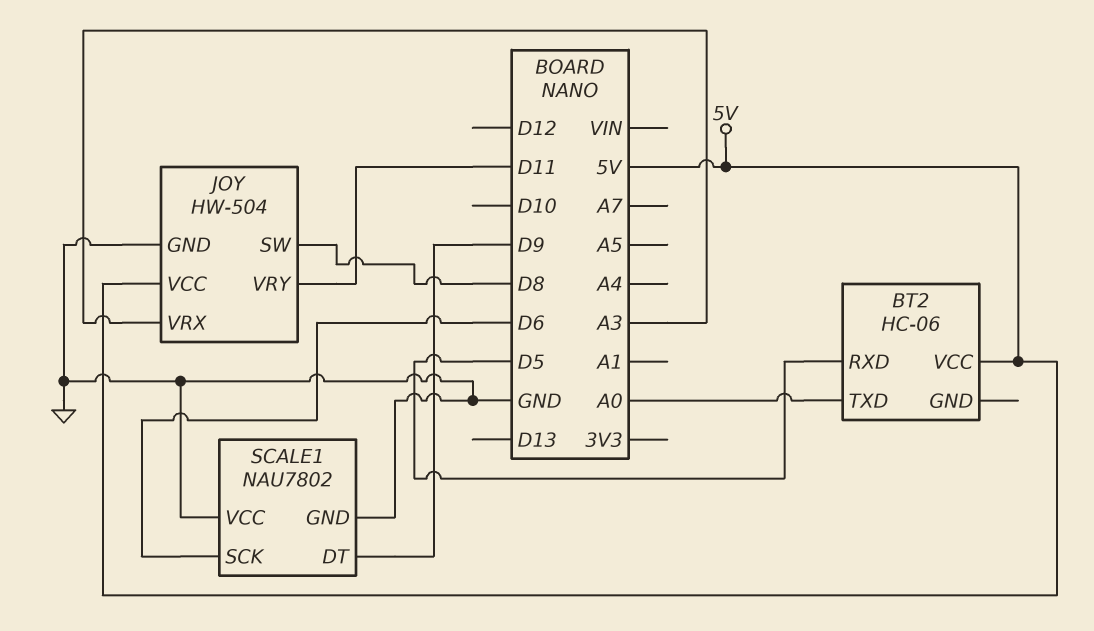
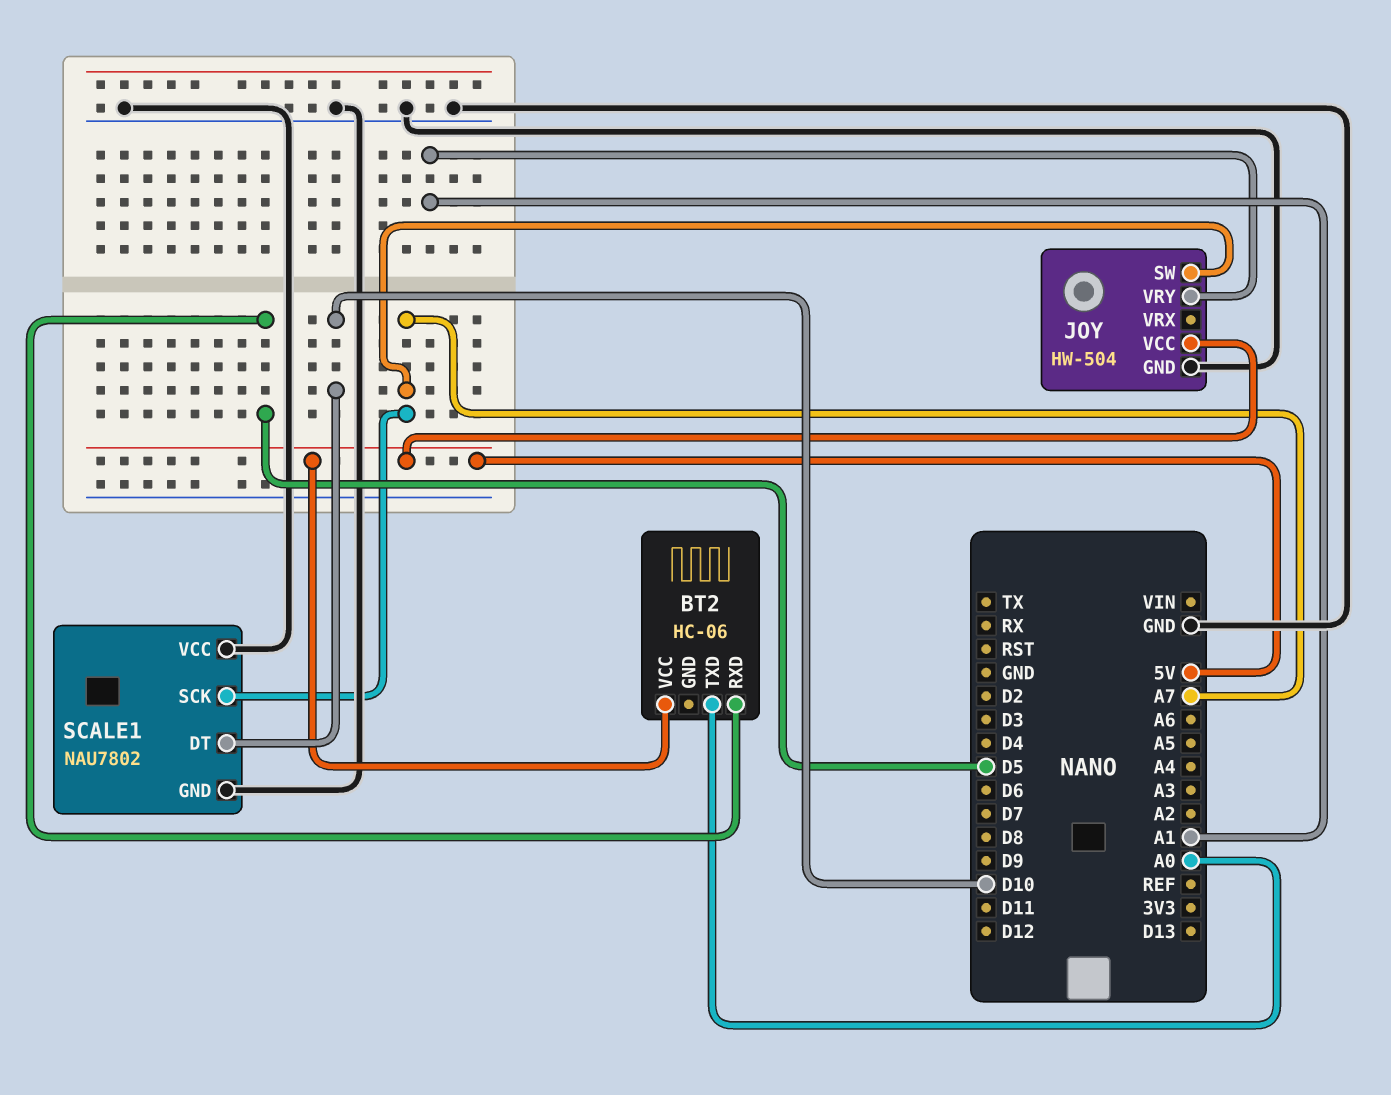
JOY pin SW: D8 -> A7
JOY pin VRX: A3 -> none
JOY pin VRY: D11 -> A1
SCALE1 pin DT: D9 -> D10
SCALE1 pin SCK: D6 -> A7

